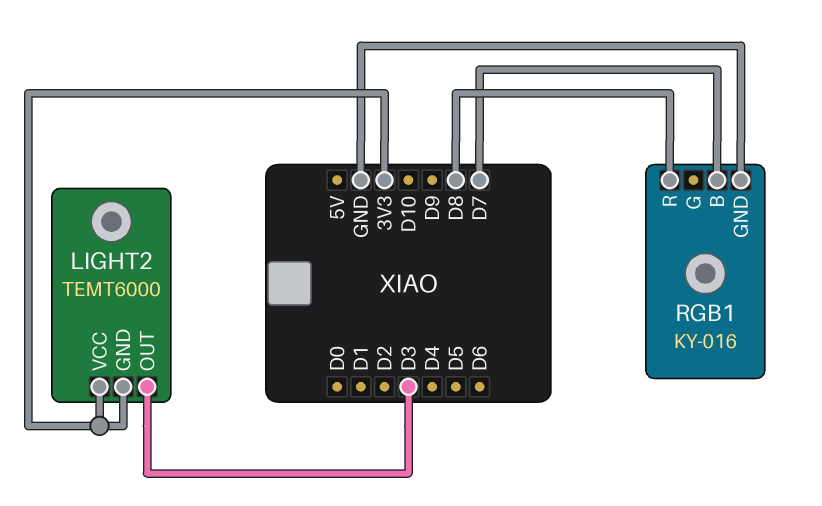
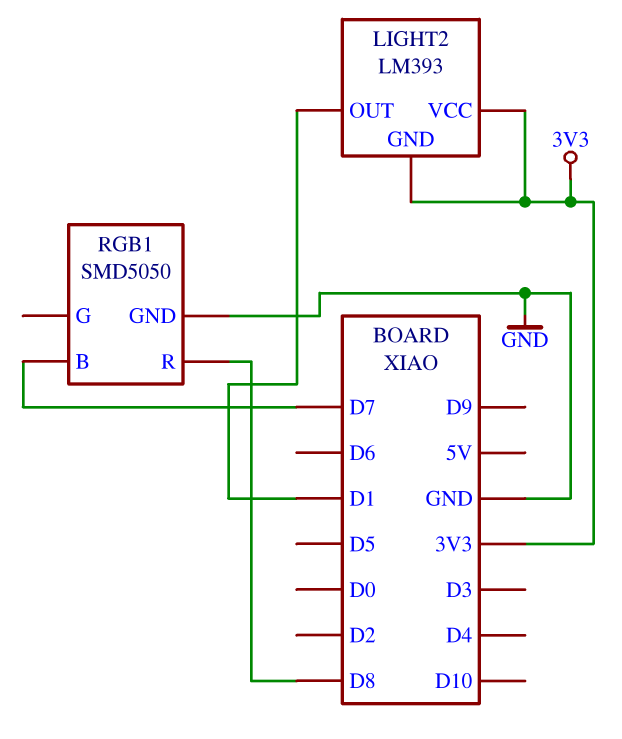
LIGHT2: TEMT6000 -> LM393
LIGHT2 pin OUT: D3 -> D1
RGB1: KY-016 -> SMD5050

